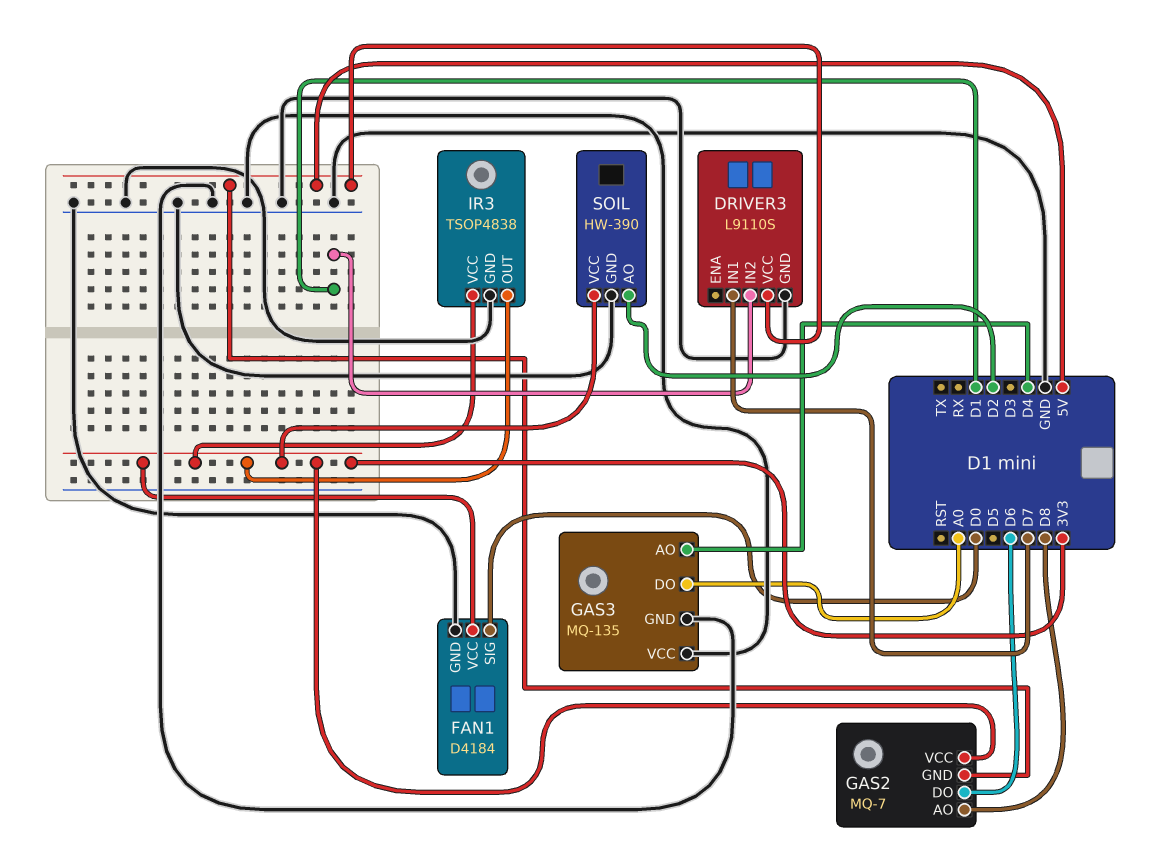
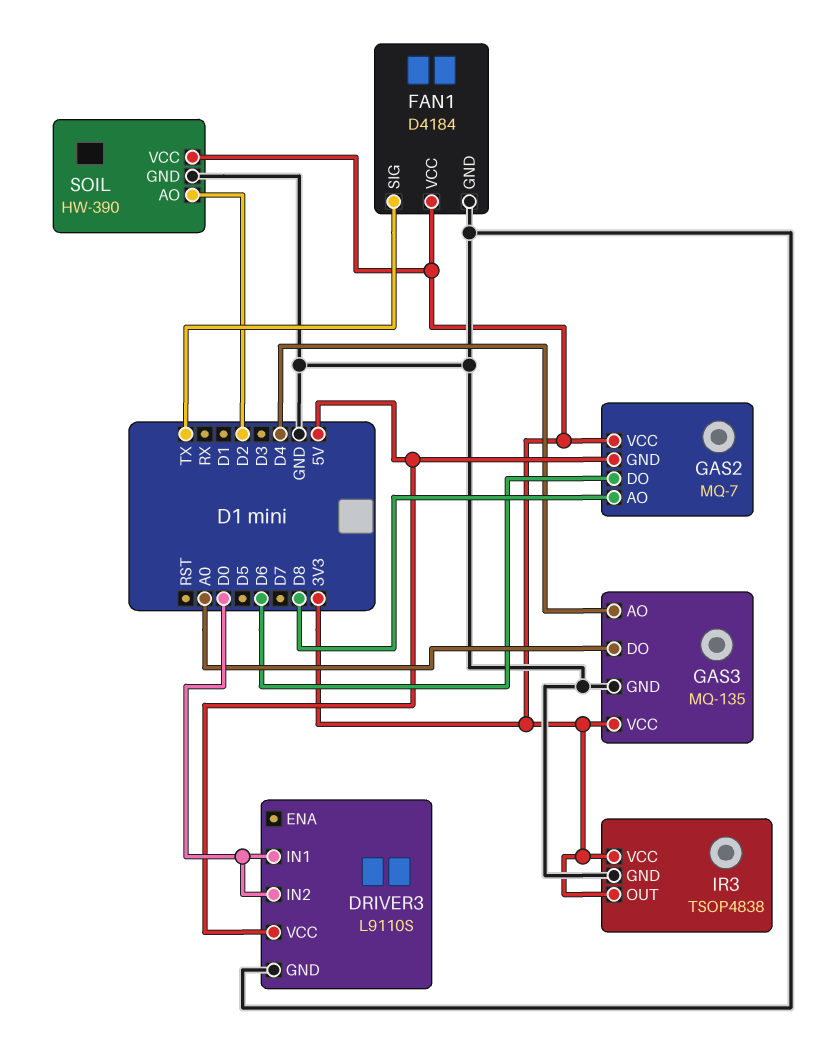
DRIVER3 pin IN1: D7 -> D0
DRIVER3 pin IN2: D1 -> D0
FAN1 pin SIG: D0 -> TX
GAS3 pin VCC: GND -> 3V3

